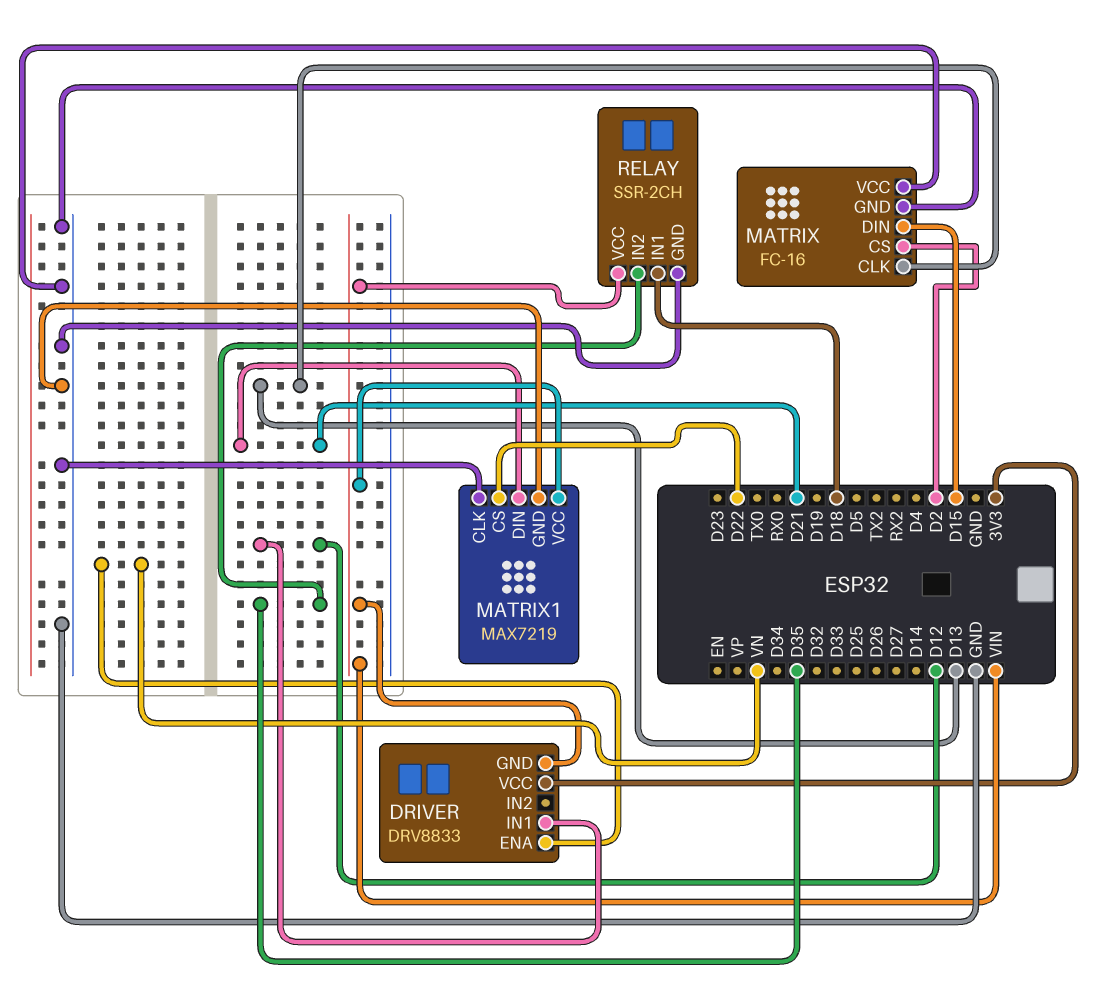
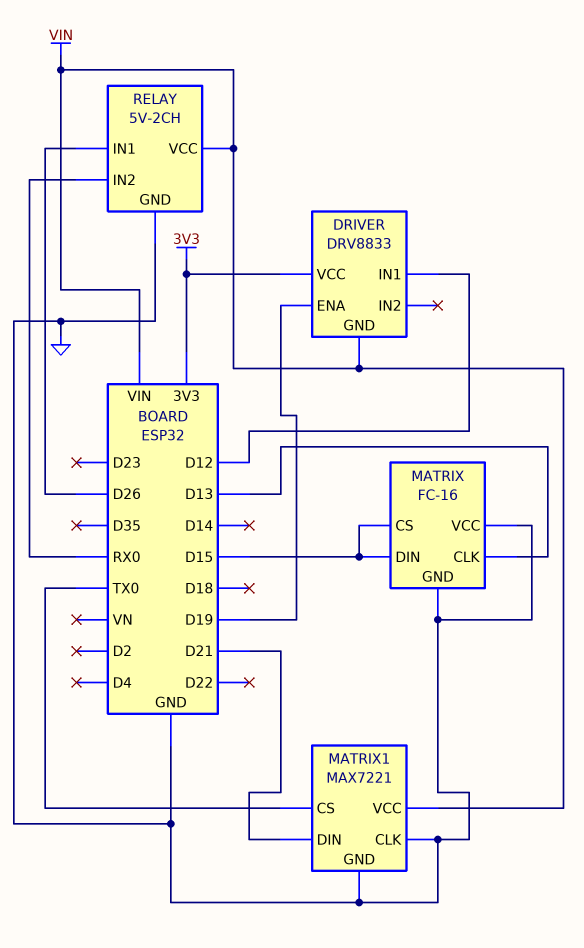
DRIVER pin ENA: VN -> D19
MATRIX pin CS: D2 -> D15
MATRIX1: MAX7219 -> MAX7221
MATRIX1 pin CS: D22 -> TX0
RELAY: SSR-2CH -> 5V-2CH
RELAY pin IN1: D18 -> D26
RELAY pin IN2: D35 -> RX0

